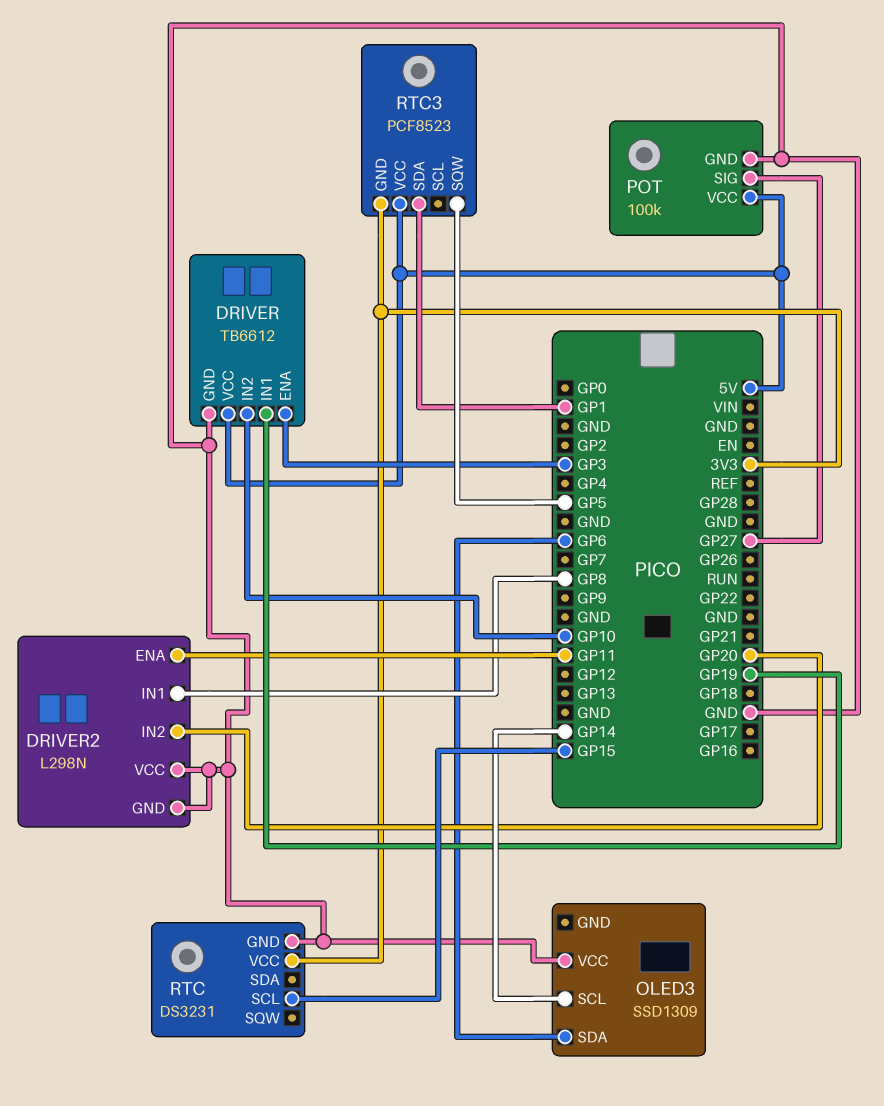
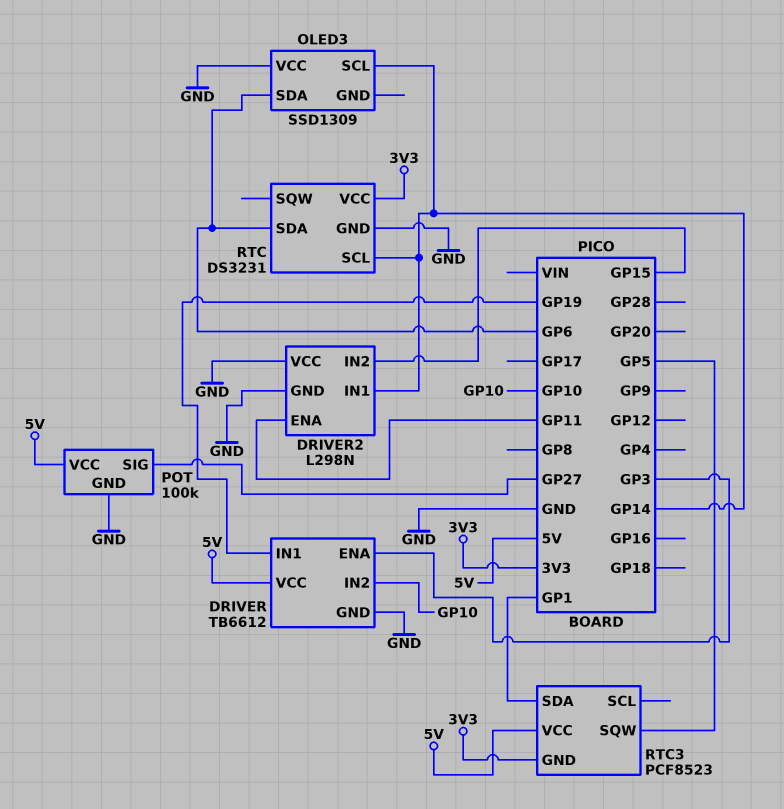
DRIVER2 pin IN1: GP8 -> GP14
DRIVER2 pin IN2: GP20 -> GP15
RTC pin SCL: GP15 -> GP14
RTC pin SDA: none -> GP6

